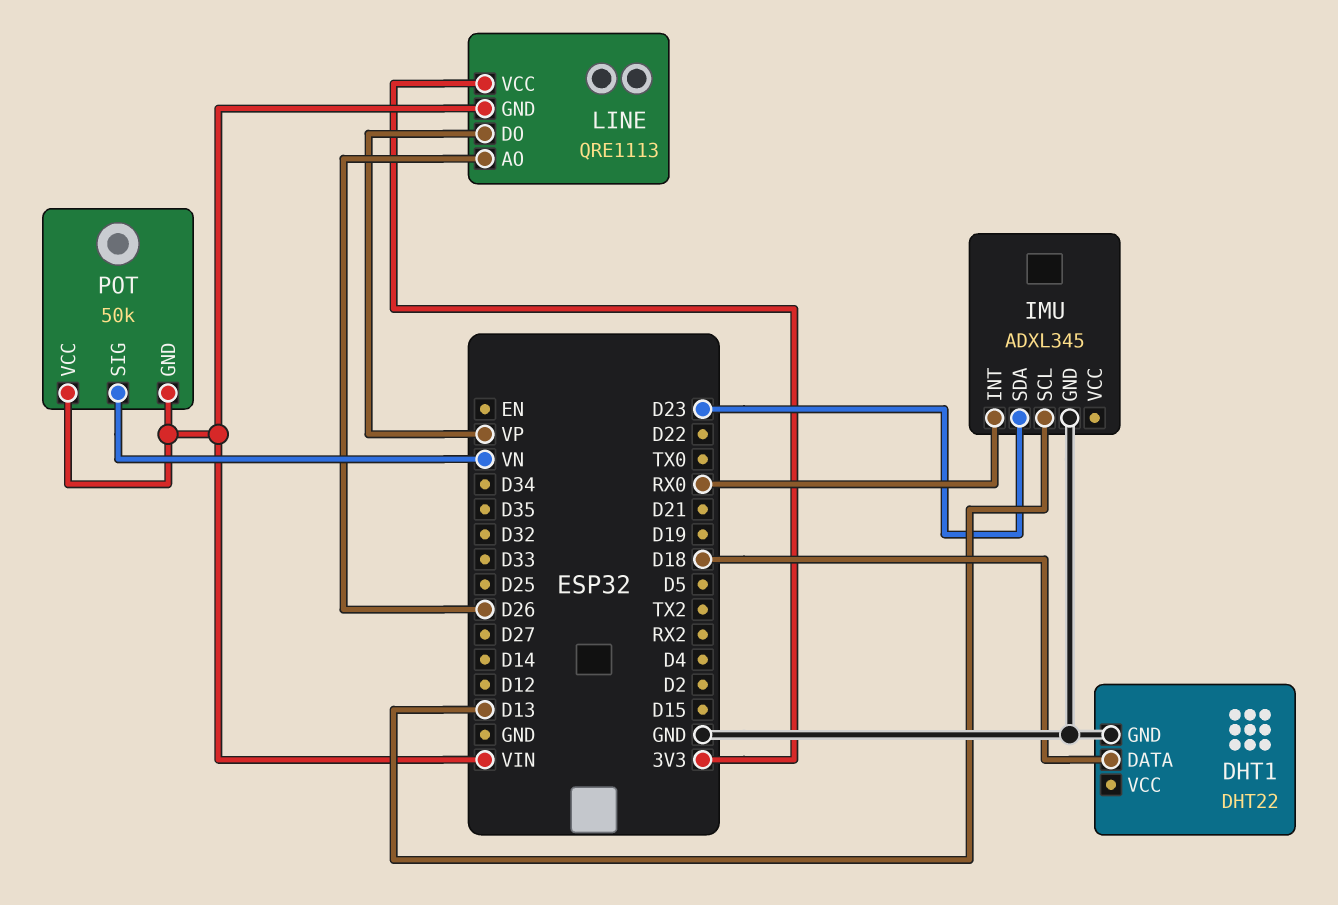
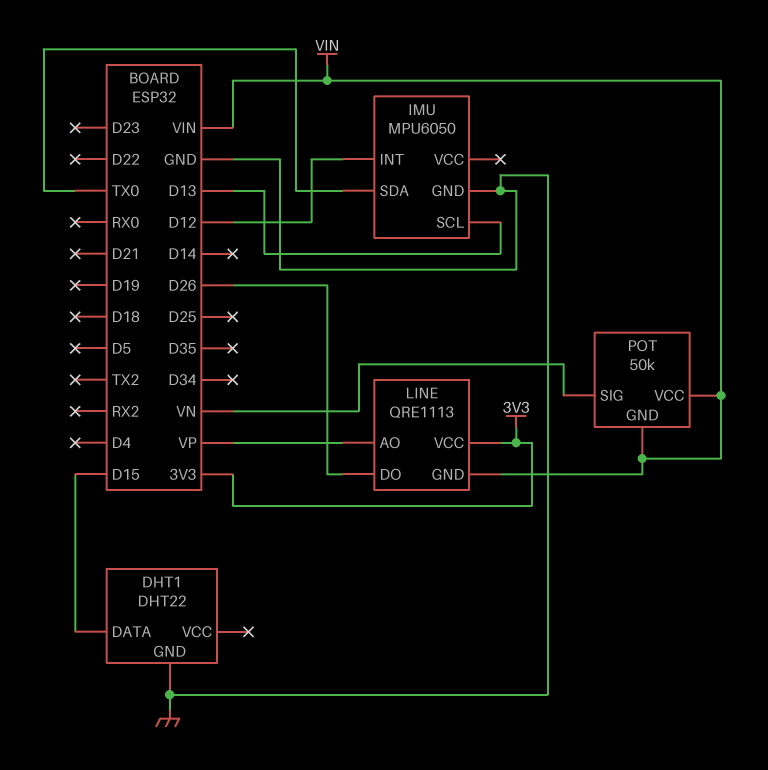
DHT1 pin DATA: D18 -> D15
IMU: ADXL345 -> MPU6050
IMU pin INT: RX0 -> D12
IMU pin SDA: D23 -> TX0
LINE pin AO: D26 -> VP
LINE pin DO: VP -> D26

